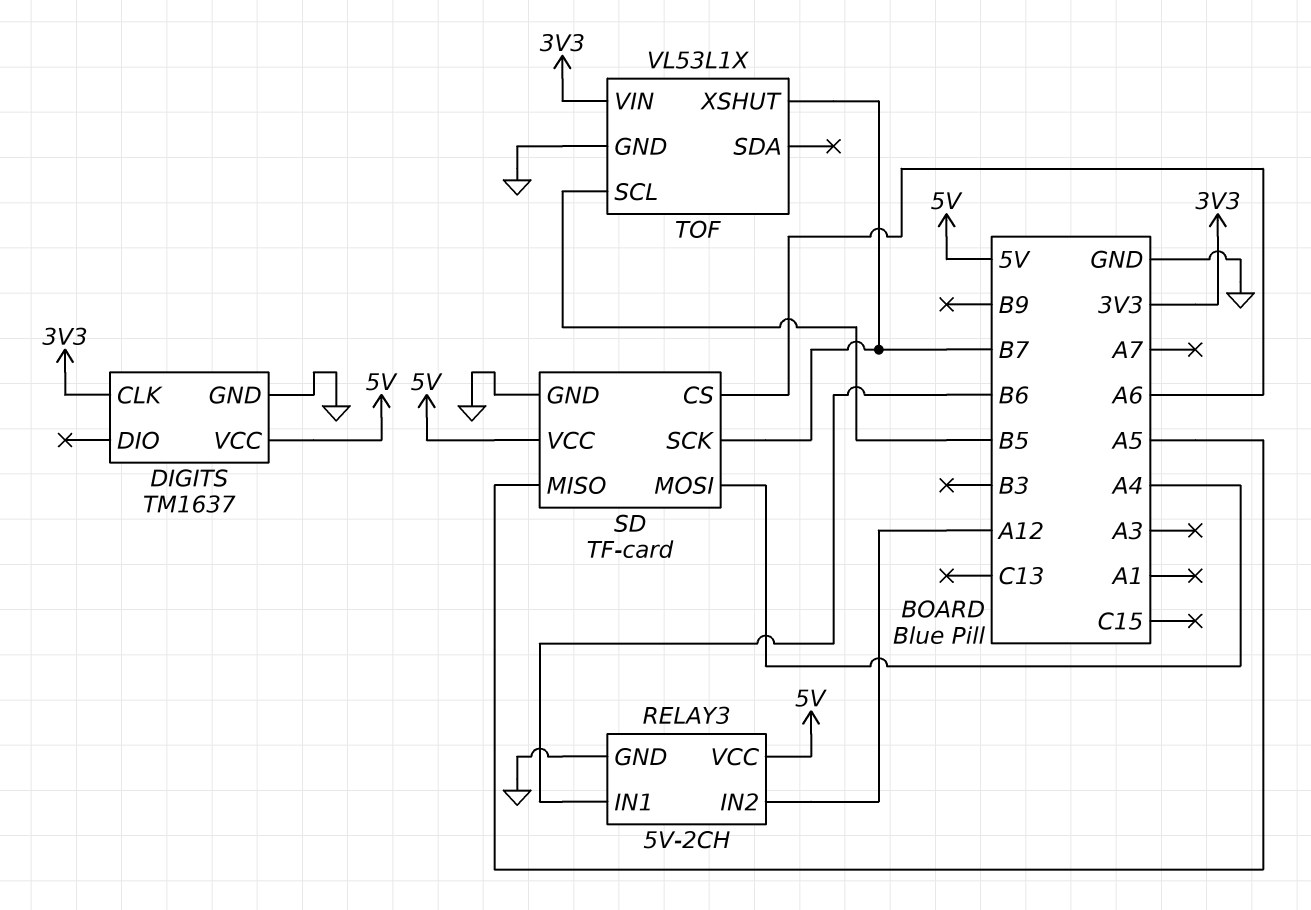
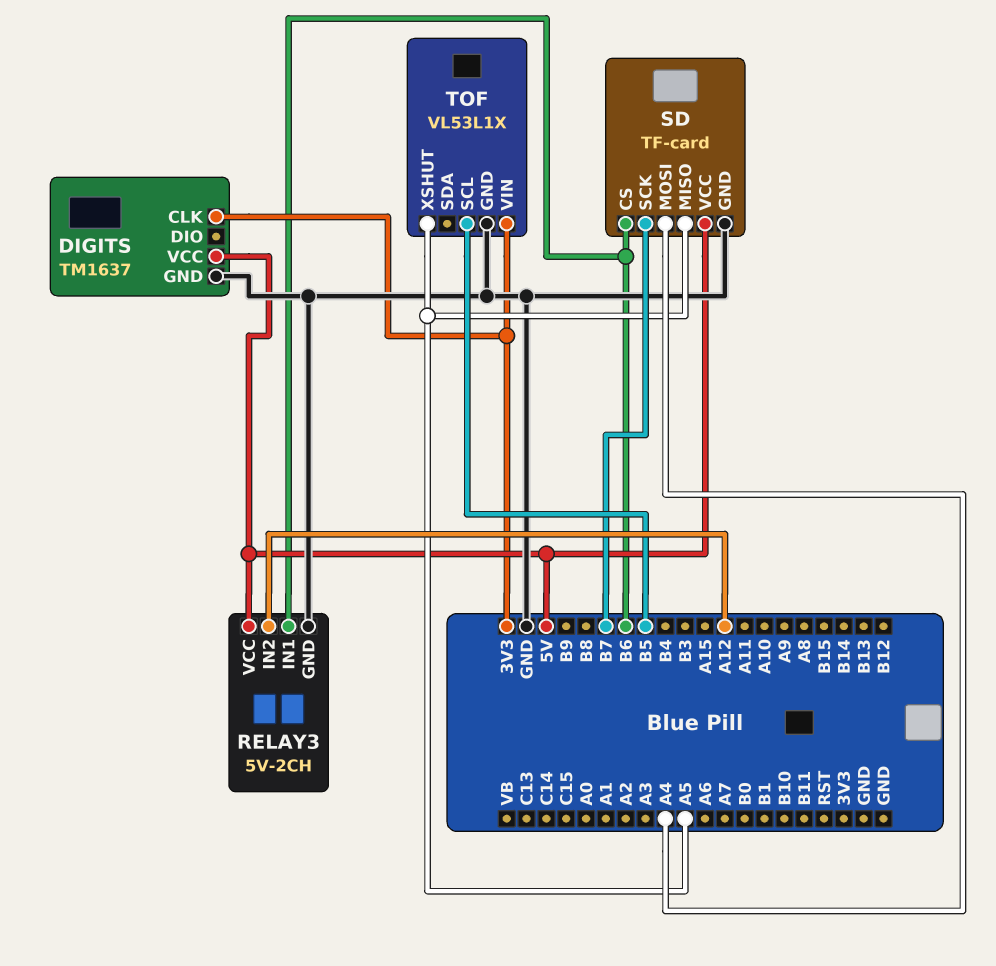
SD pin CS: A6 -> B6
TOF pin XSHUT: B7 -> A5

